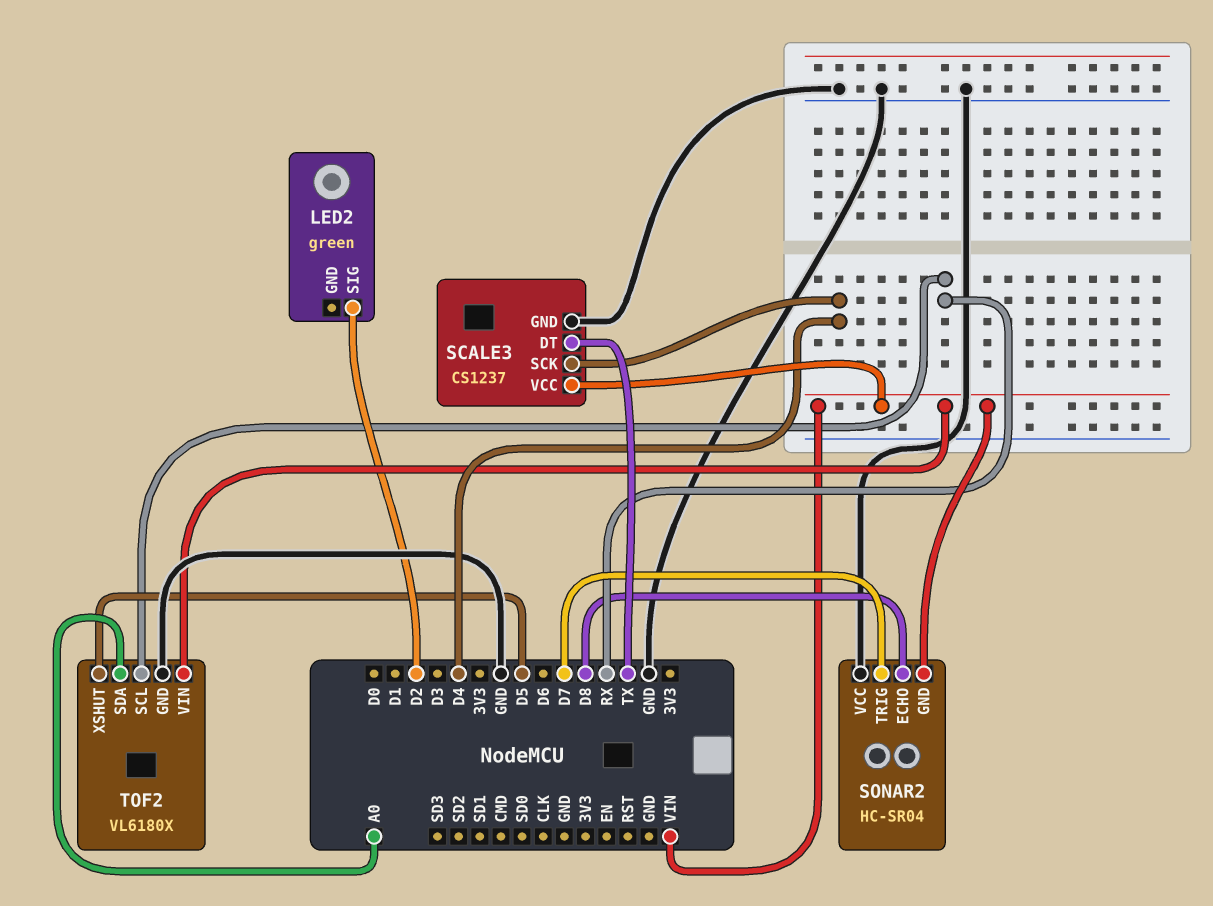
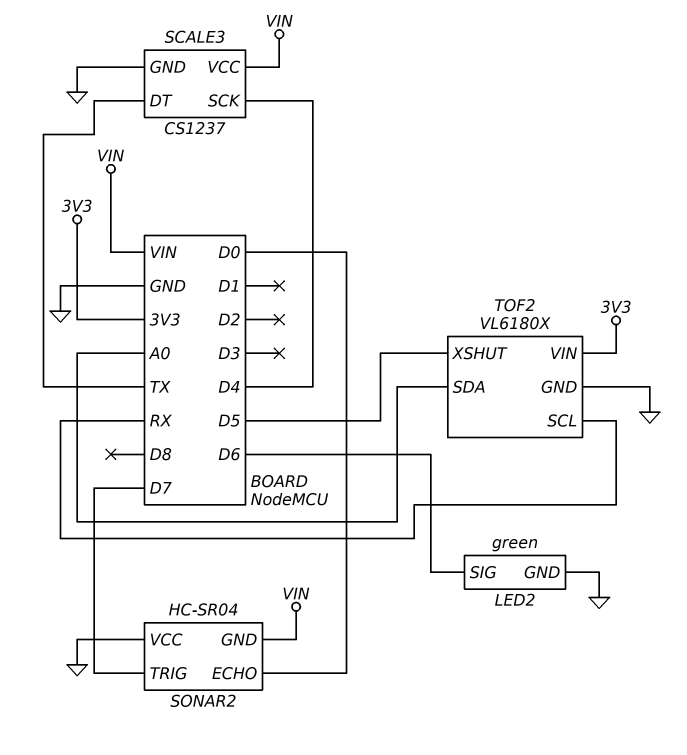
LED2 pin GND: none -> GND
LED2 pin SIG: D2 -> D6
SONAR2 pin ECHO: D8 -> D0
TOF2 pin VIN: VIN -> 3V3

